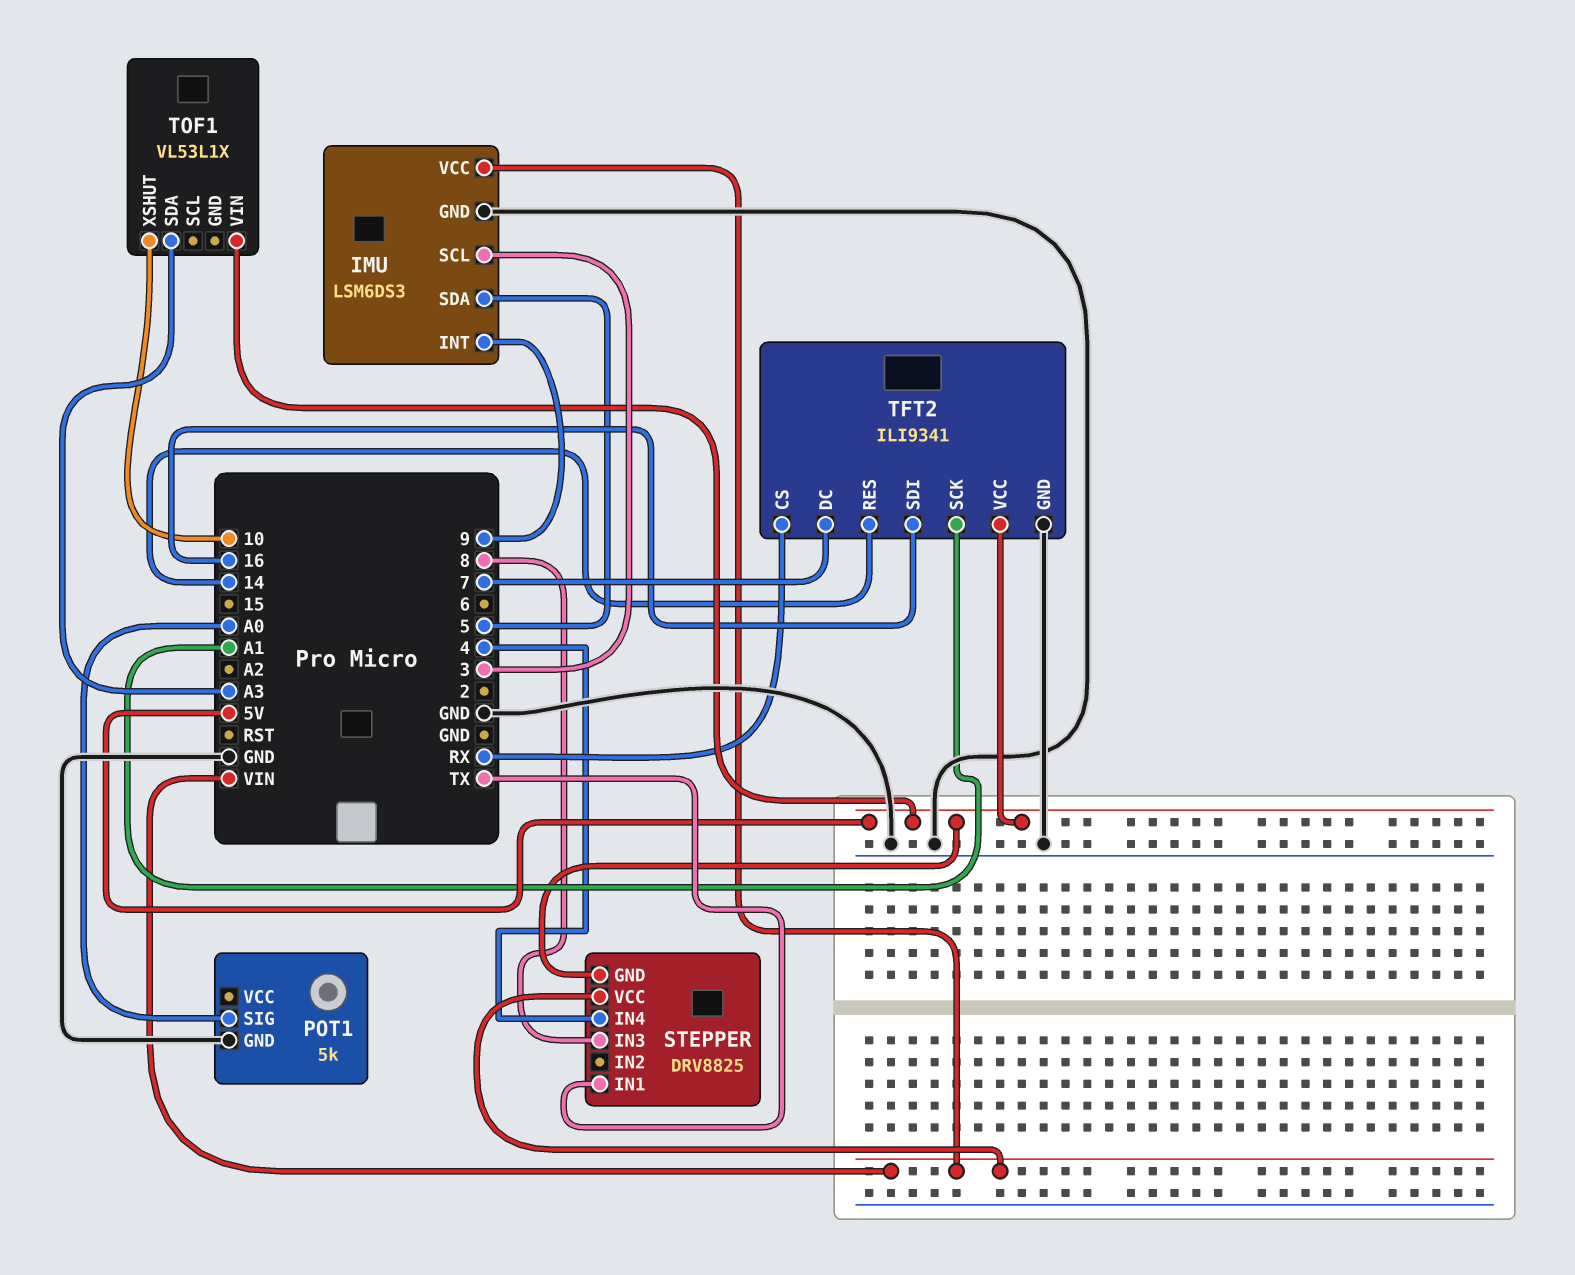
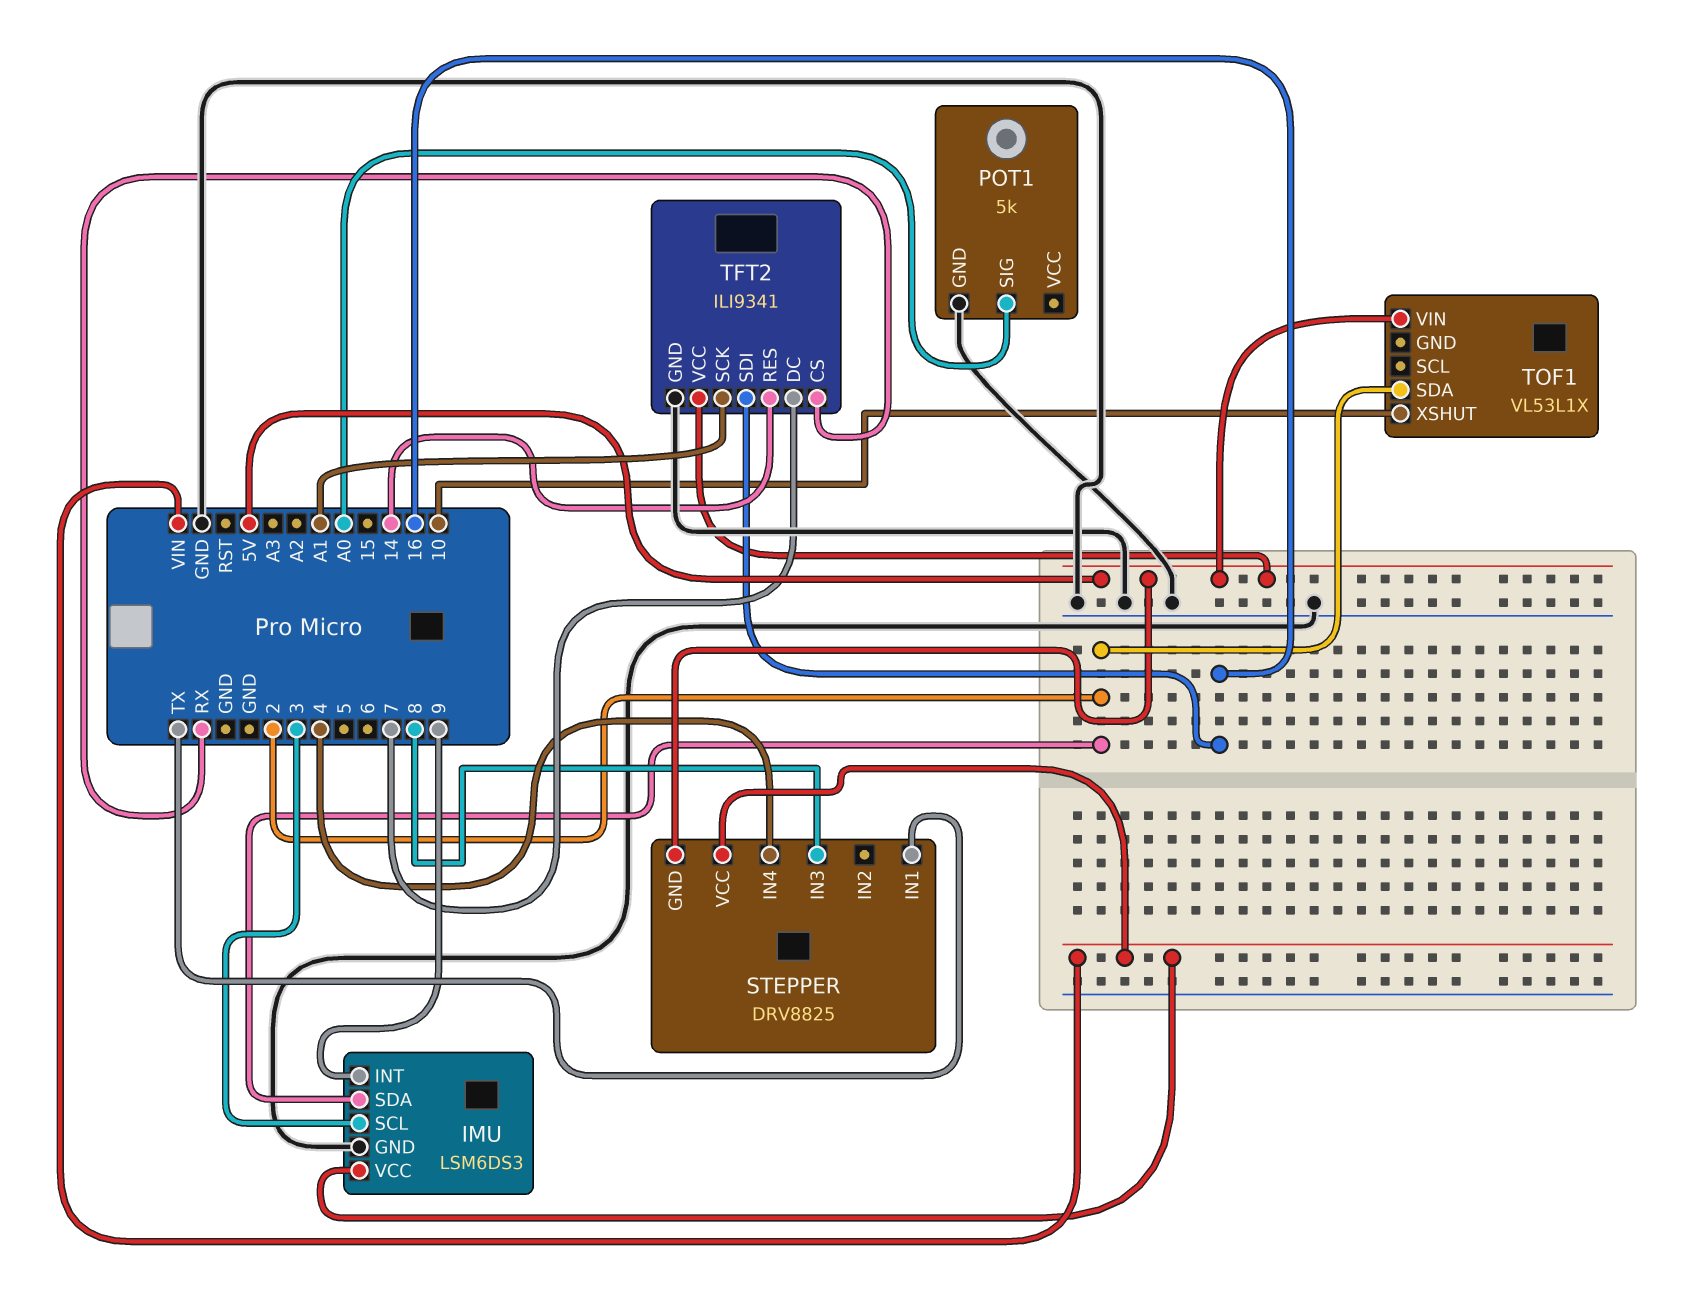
IMU pin SDA: 5 -> 2
TOF1 pin SDA: A3 -> 2

